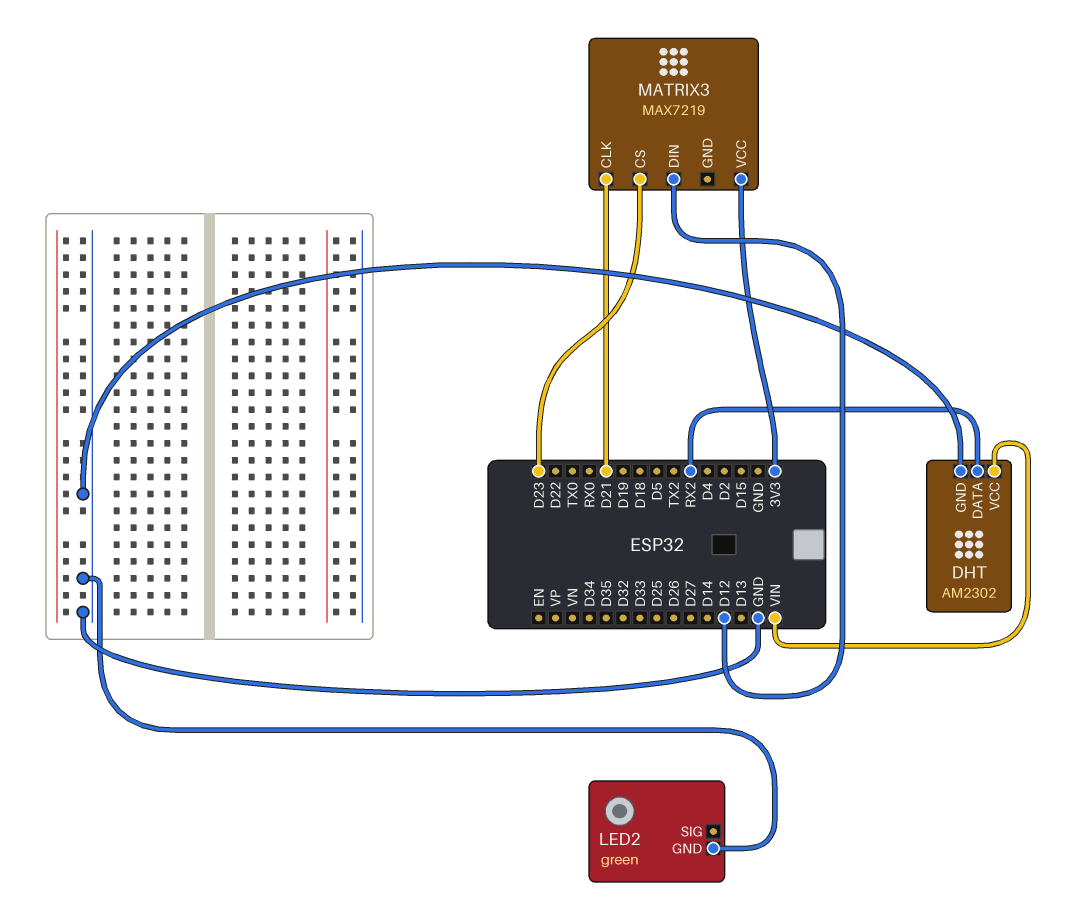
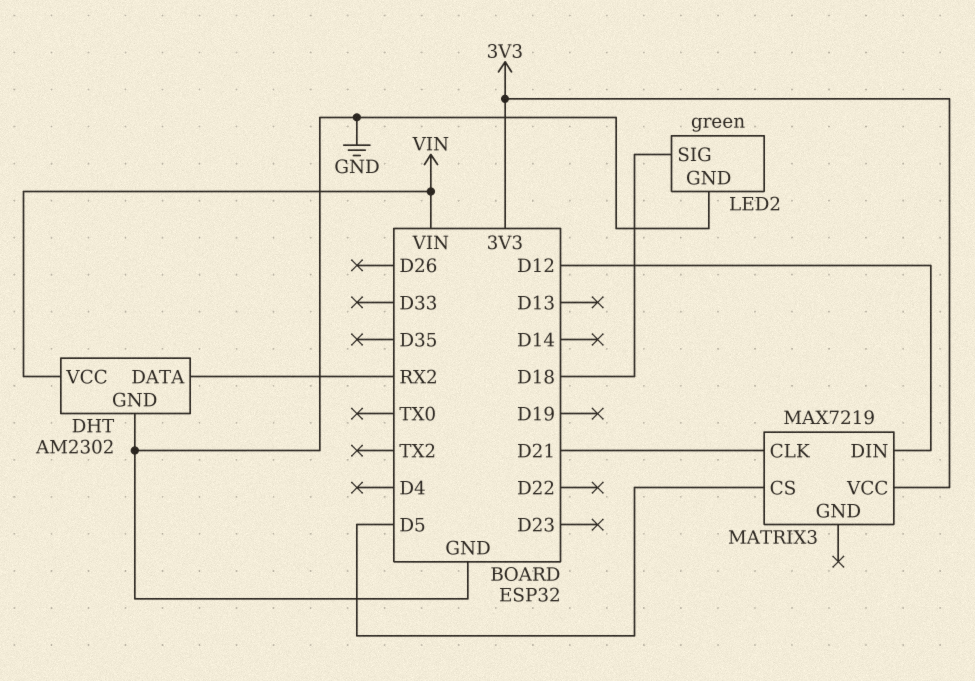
LED2 pin SIG: none -> D18
MATRIX3 pin CS: D23 -> D5

